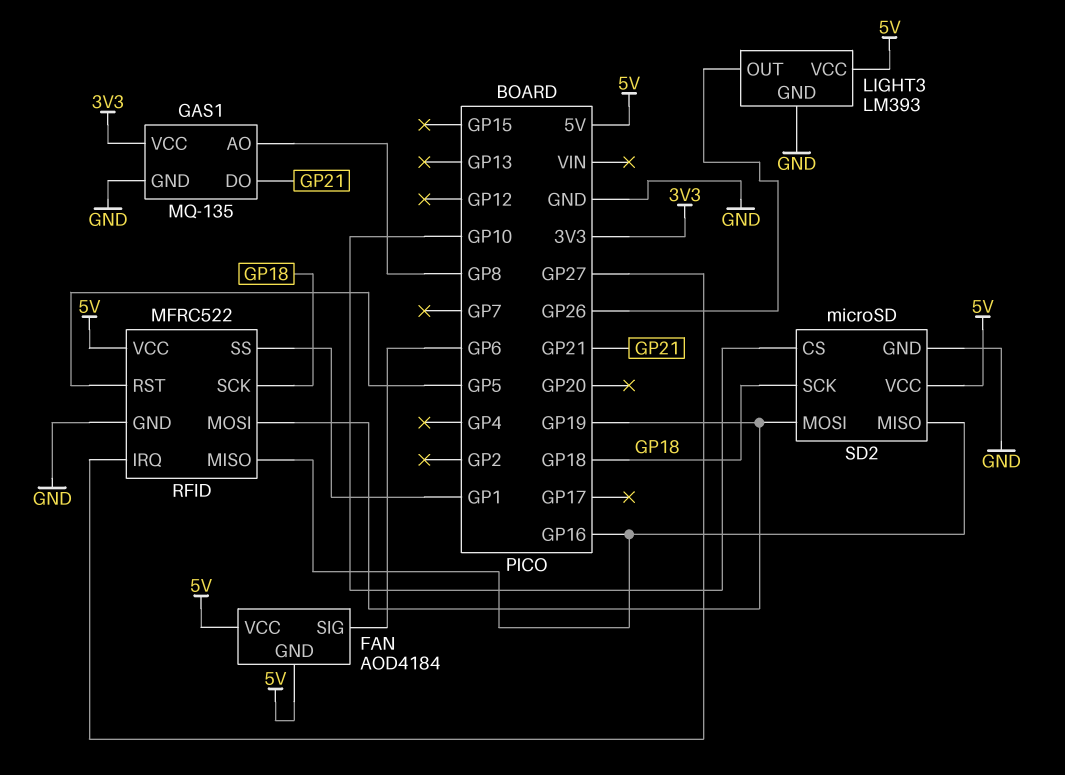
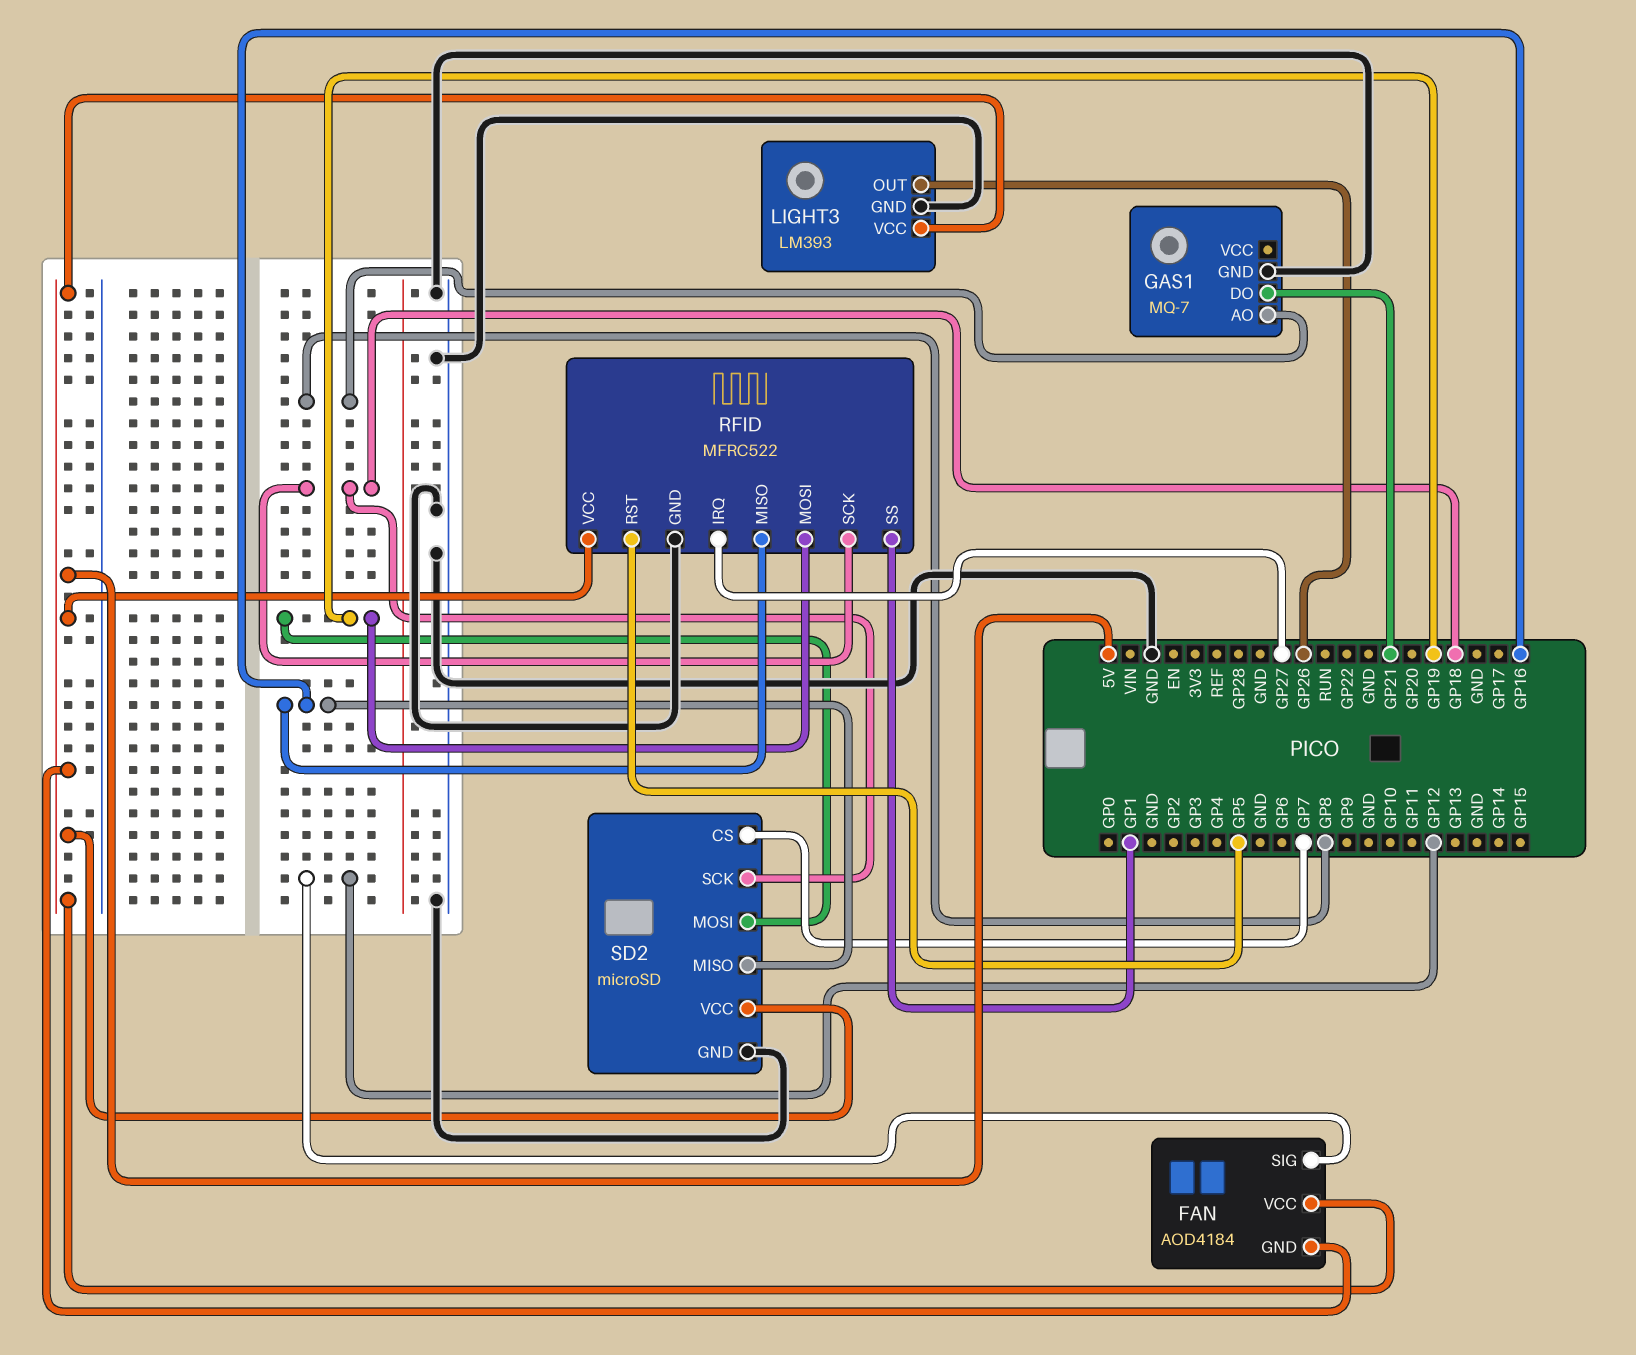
FAN pin SIG: GP6 -> GP12
GAS1: MQ-135 -> MQ-7
GAS1 pin VCC: 3V3 -> none
SD2 pin CS: GP10 -> GP7

